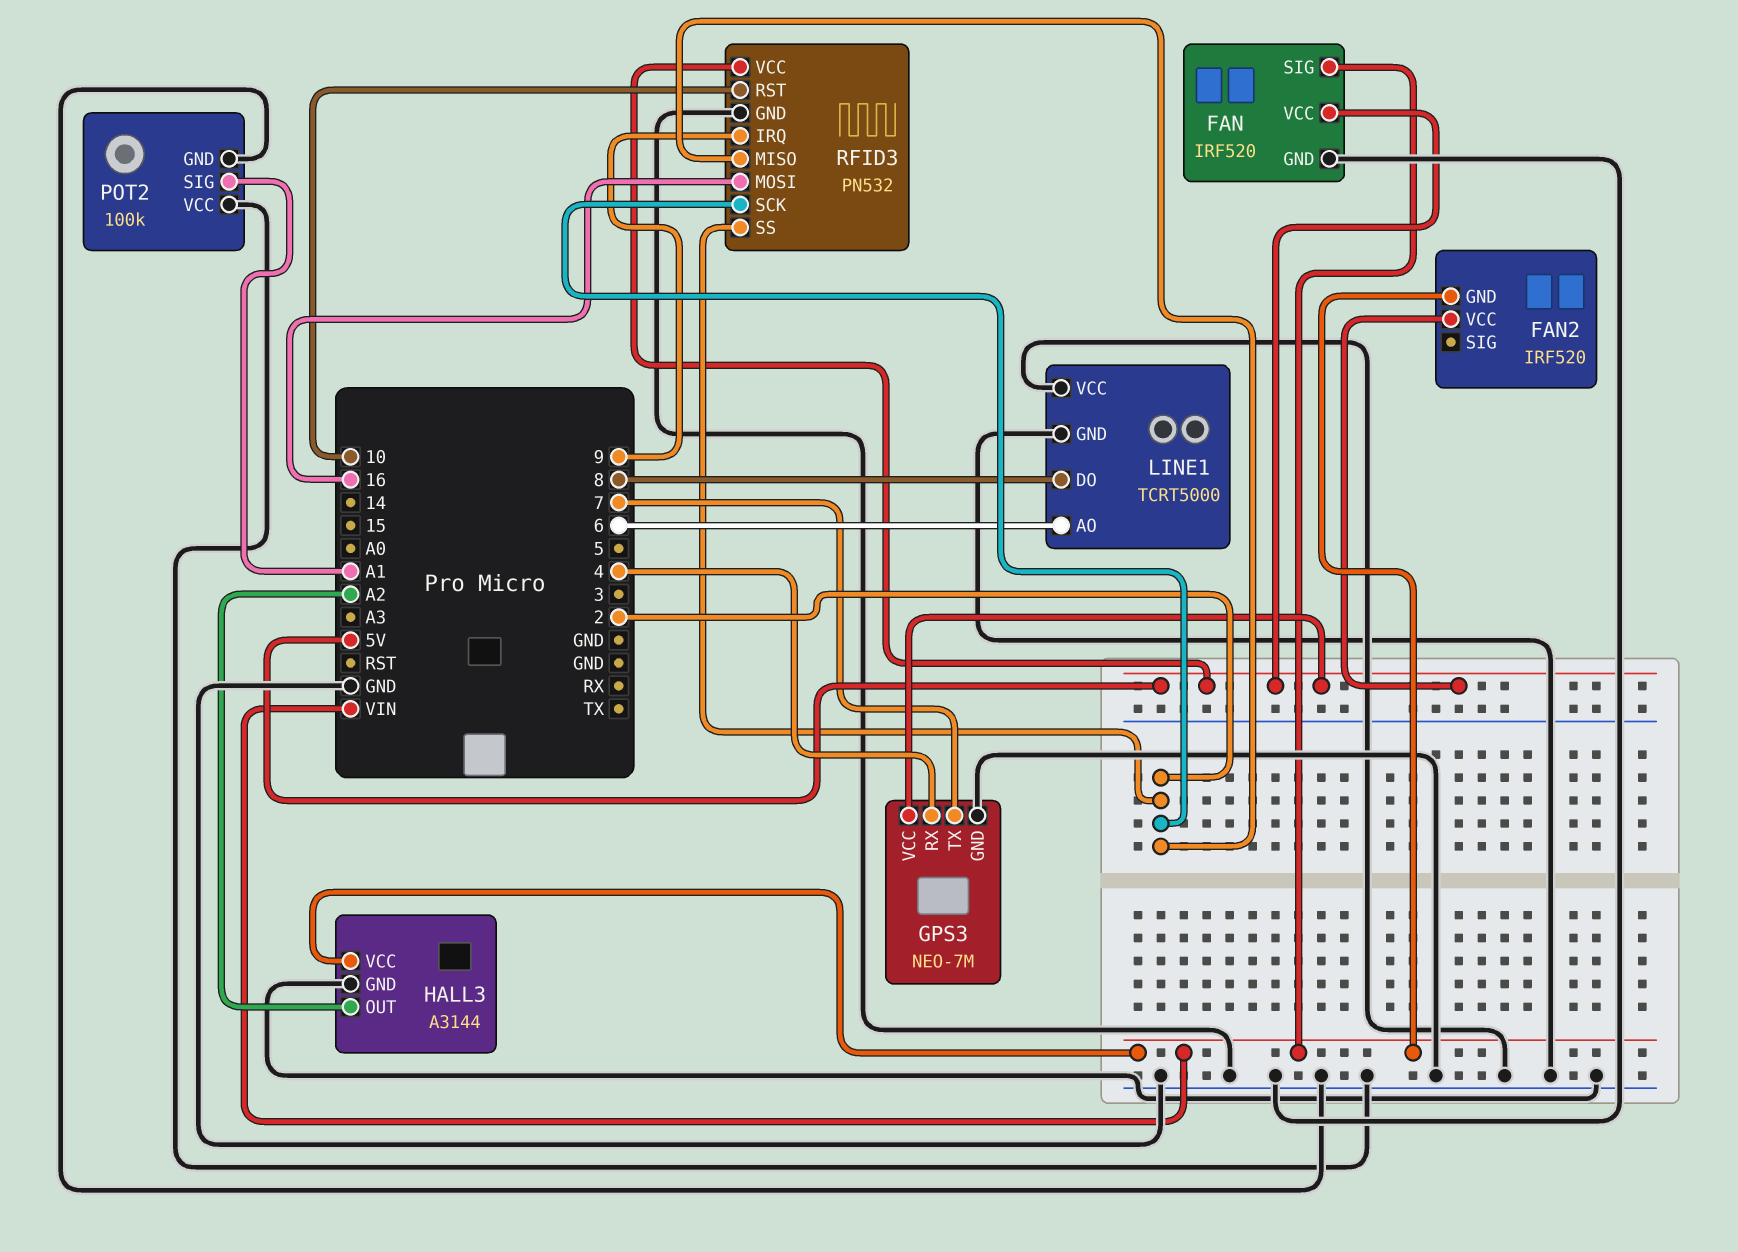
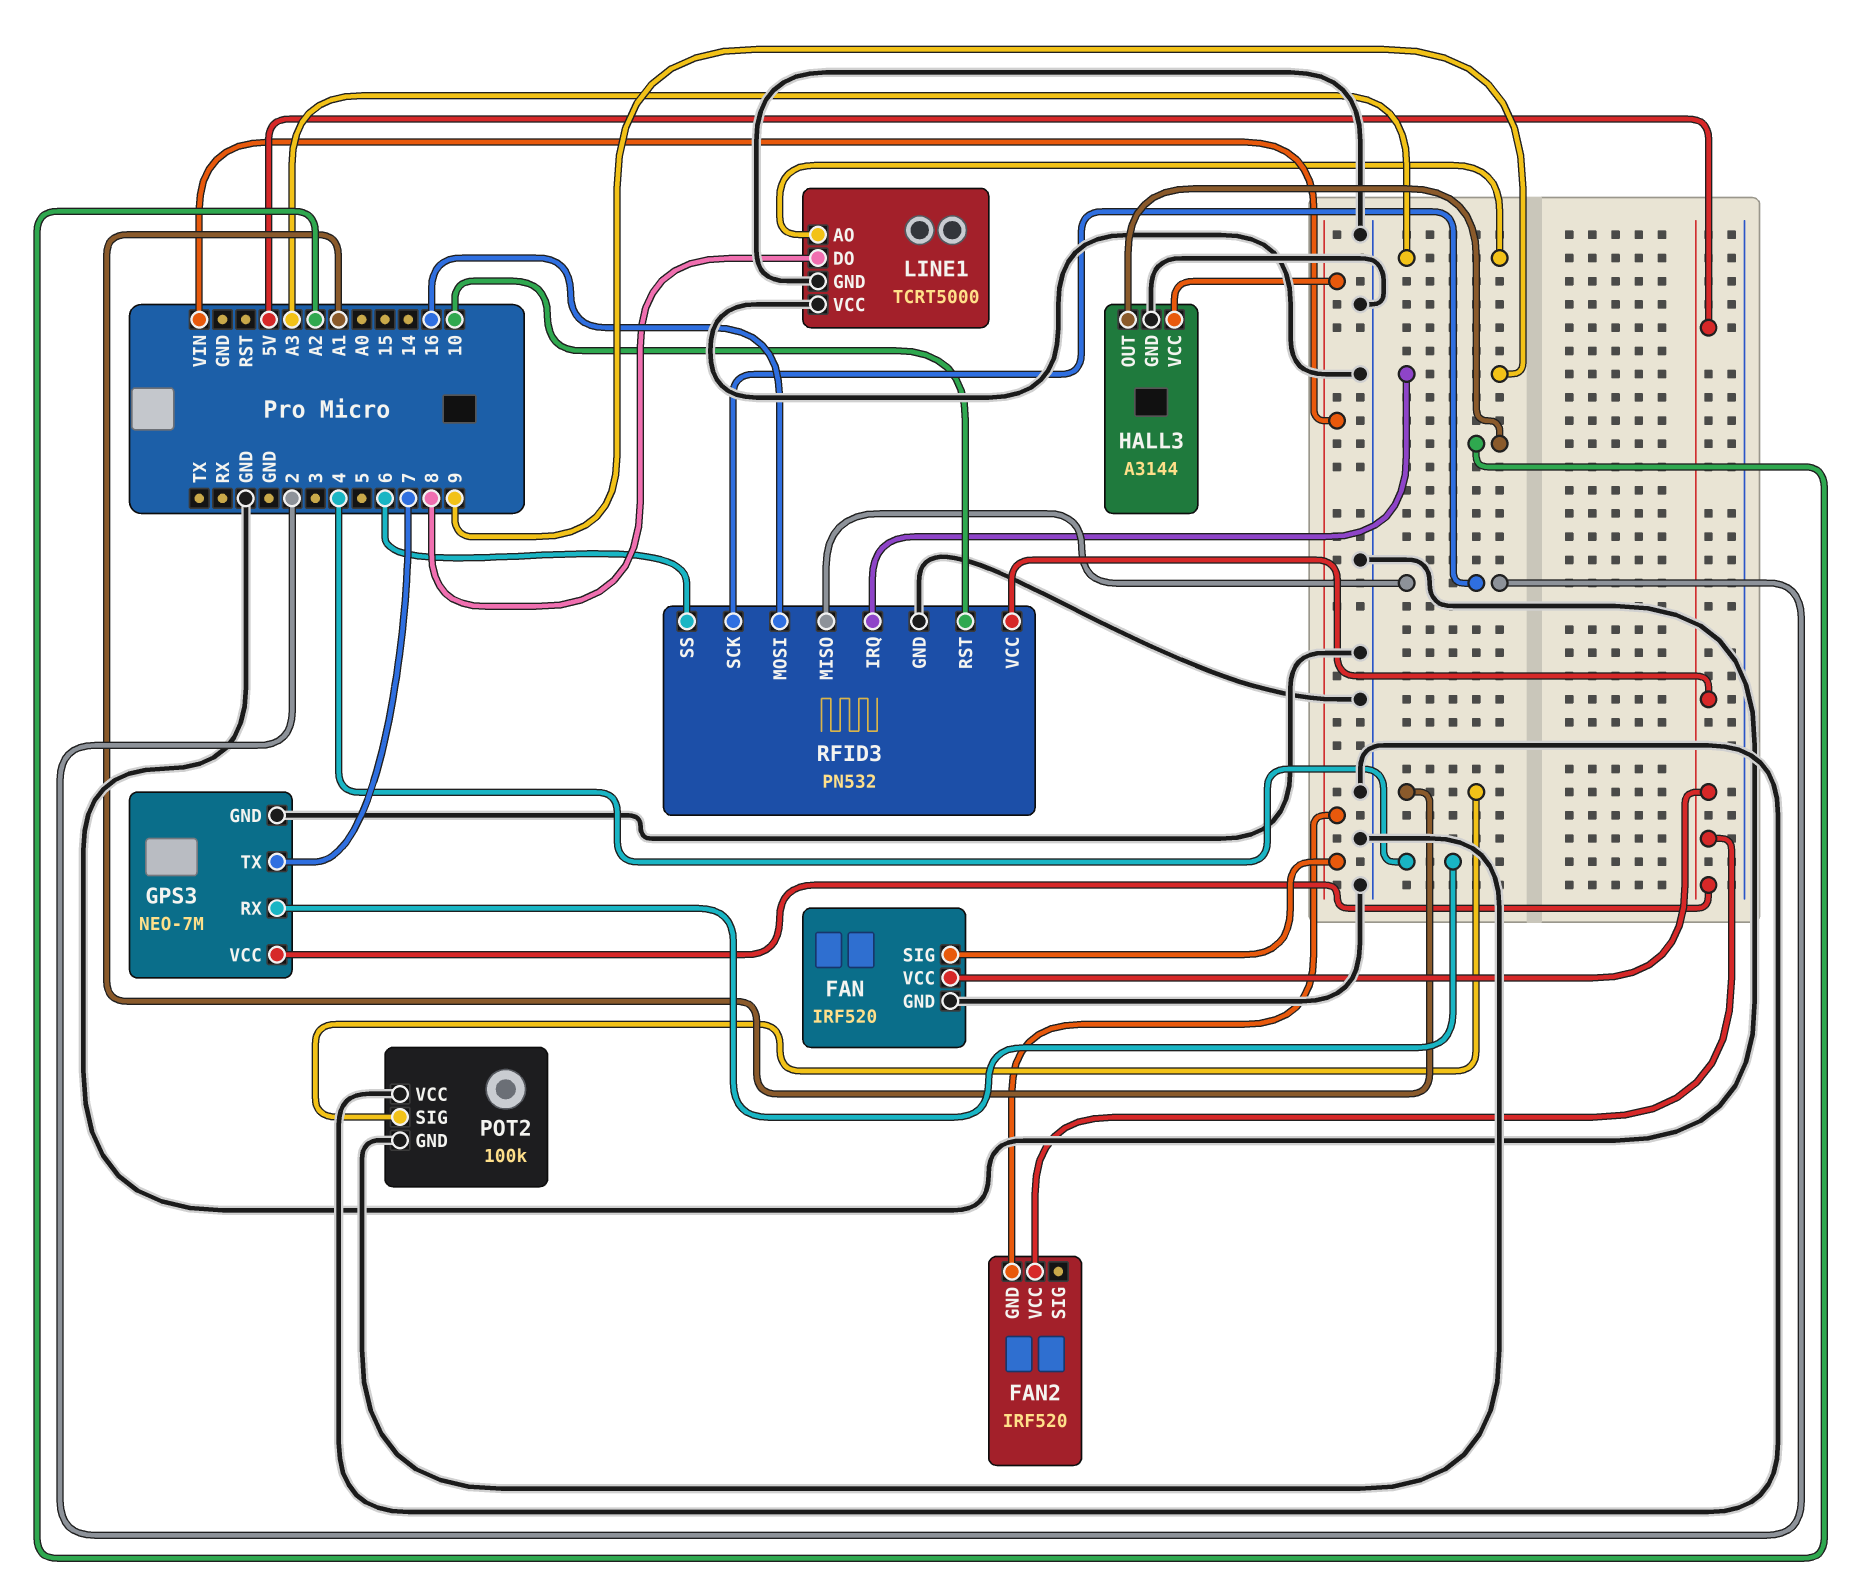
LINE1 pin AO: 6 -> A3
RFID3 pin SS: 2 -> 6

